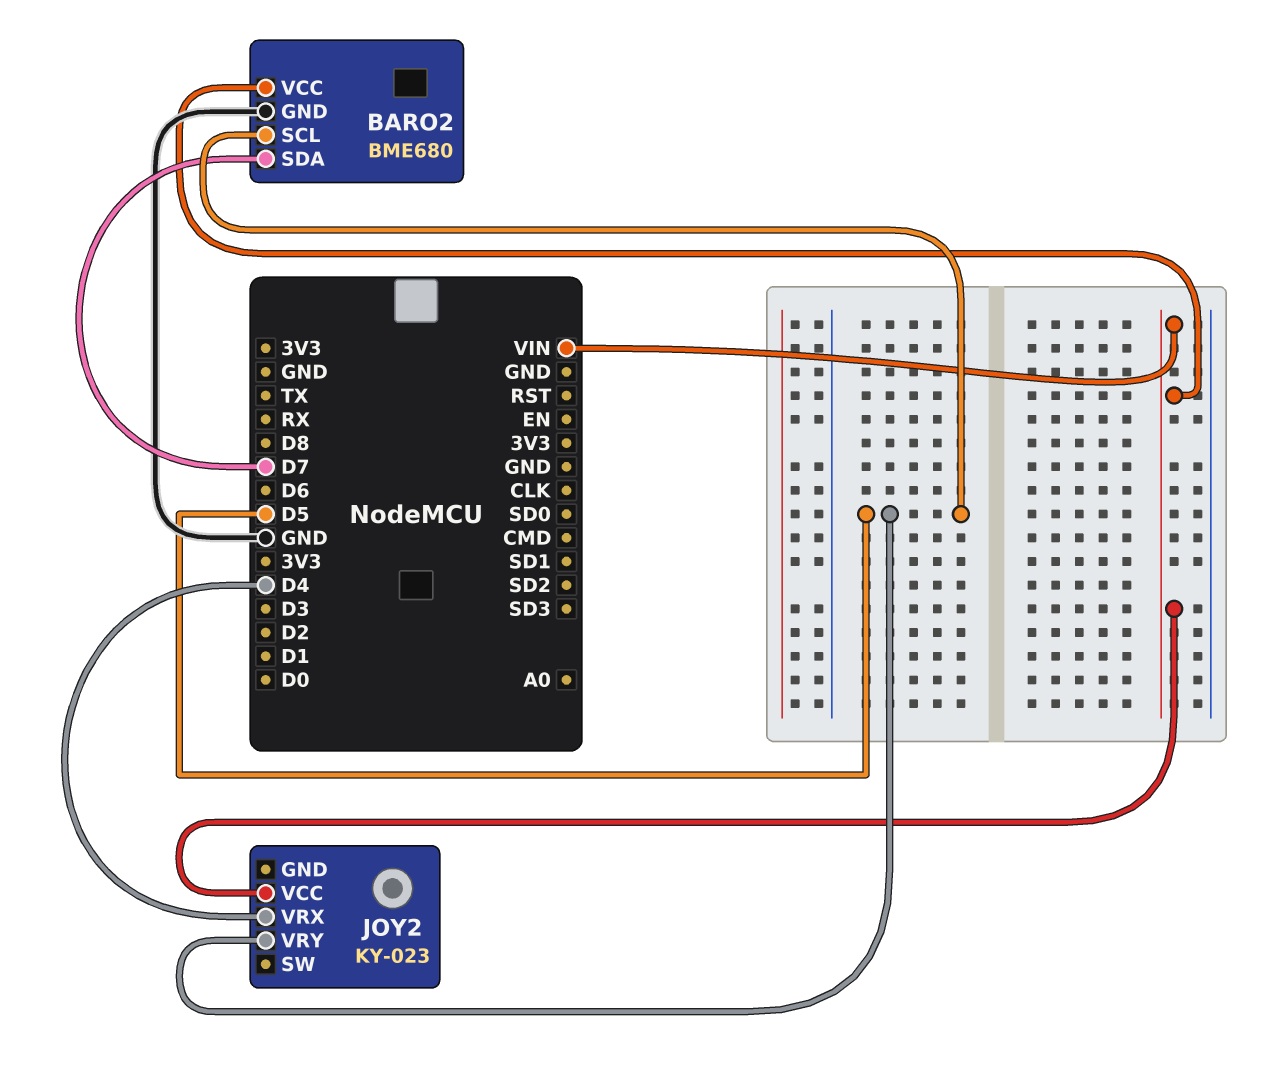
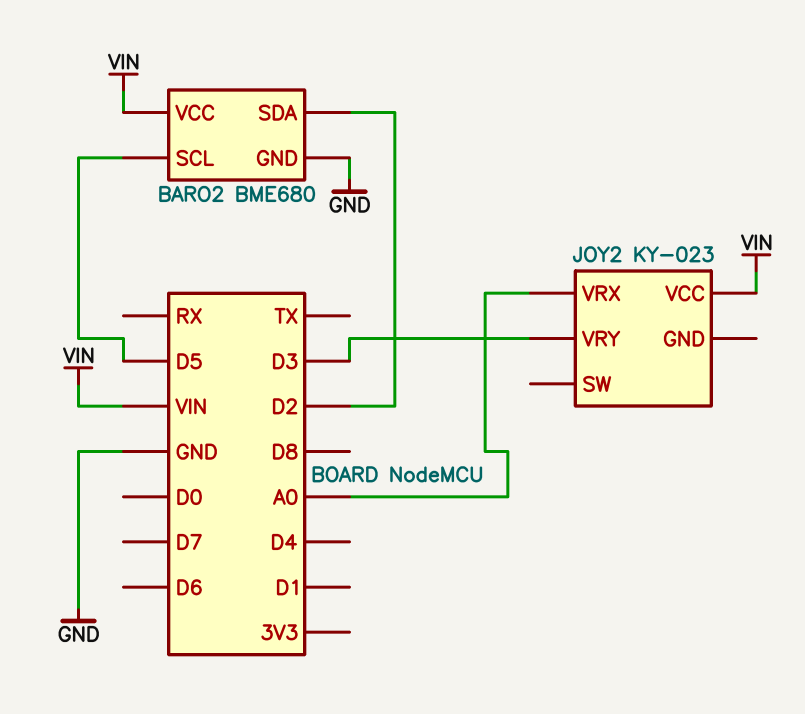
BARO2 pin SDA: D7 -> D2
JOY2 pin VRX: D4 -> A0
JOY2 pin VRY: D5 -> D3

